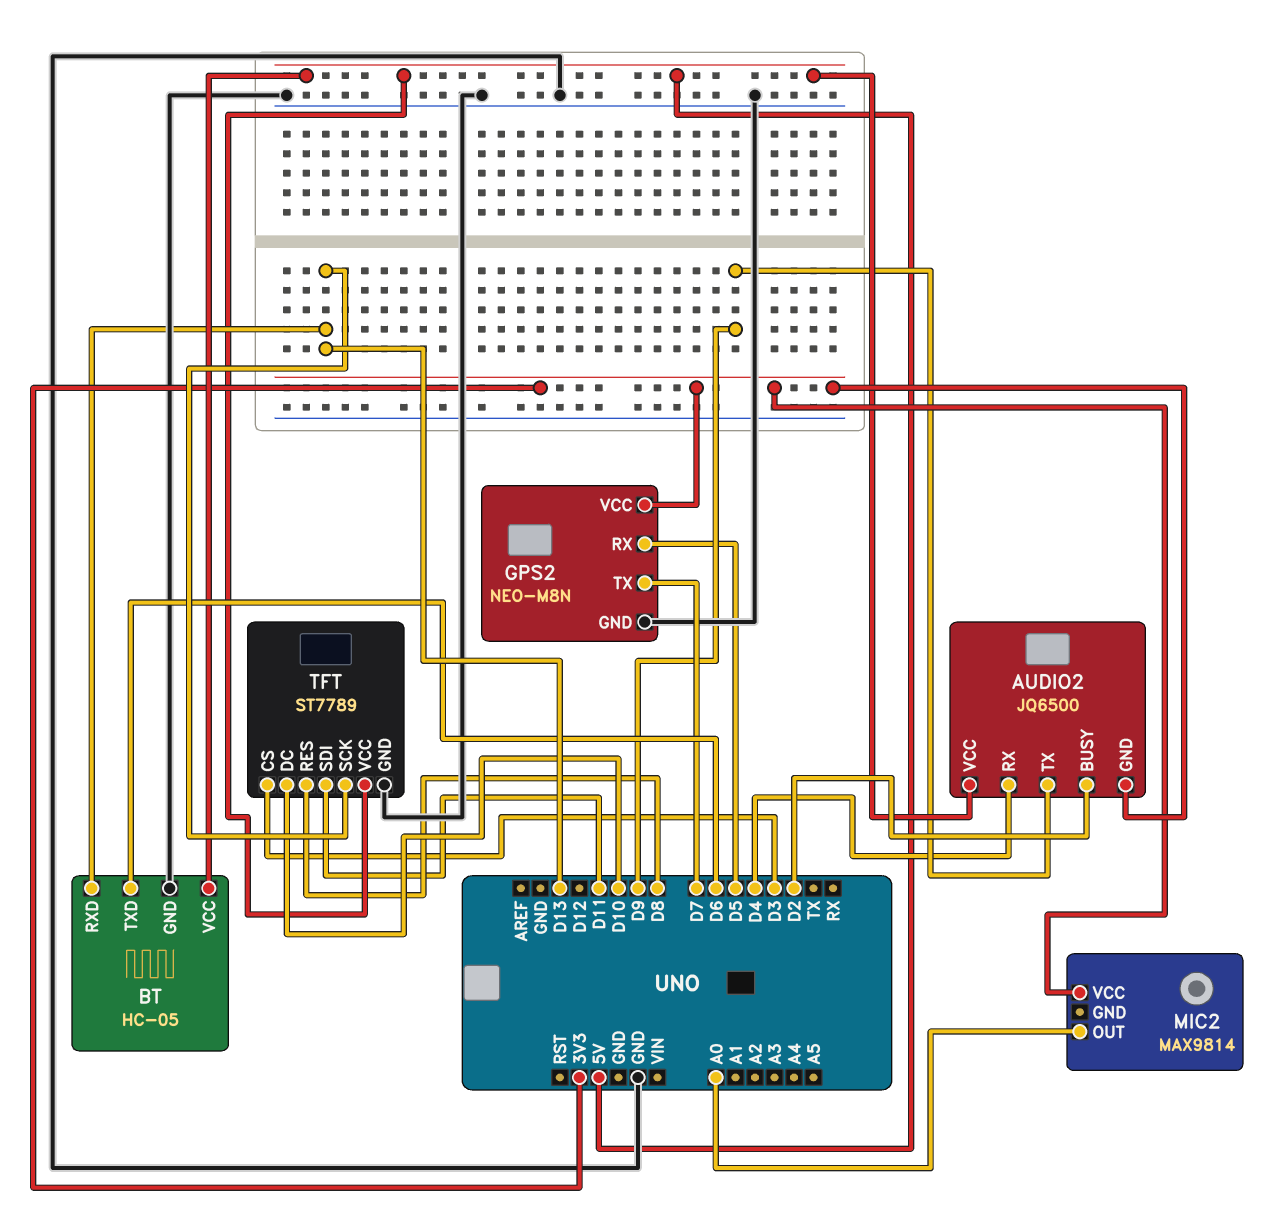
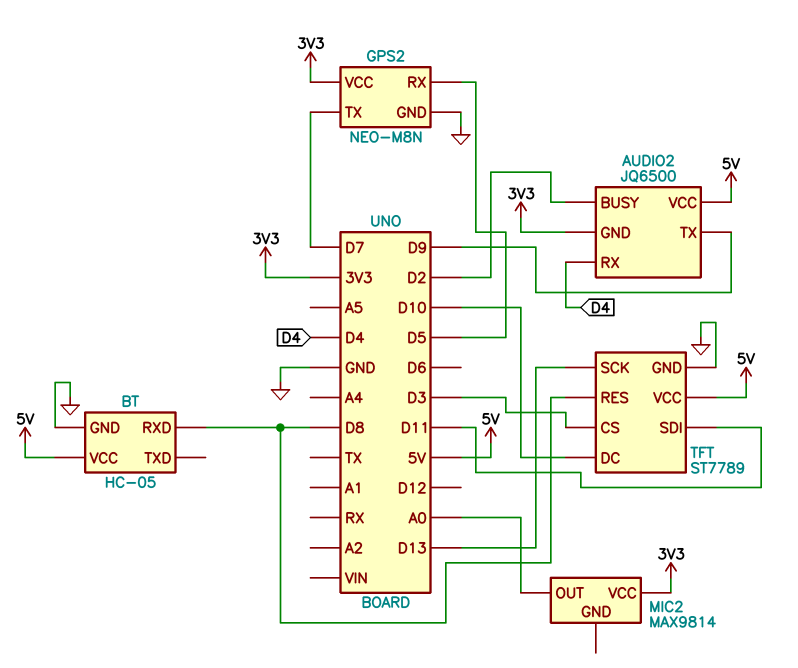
BT pin RXD: D13 -> D8
BT pin TXD: D6 -> none

